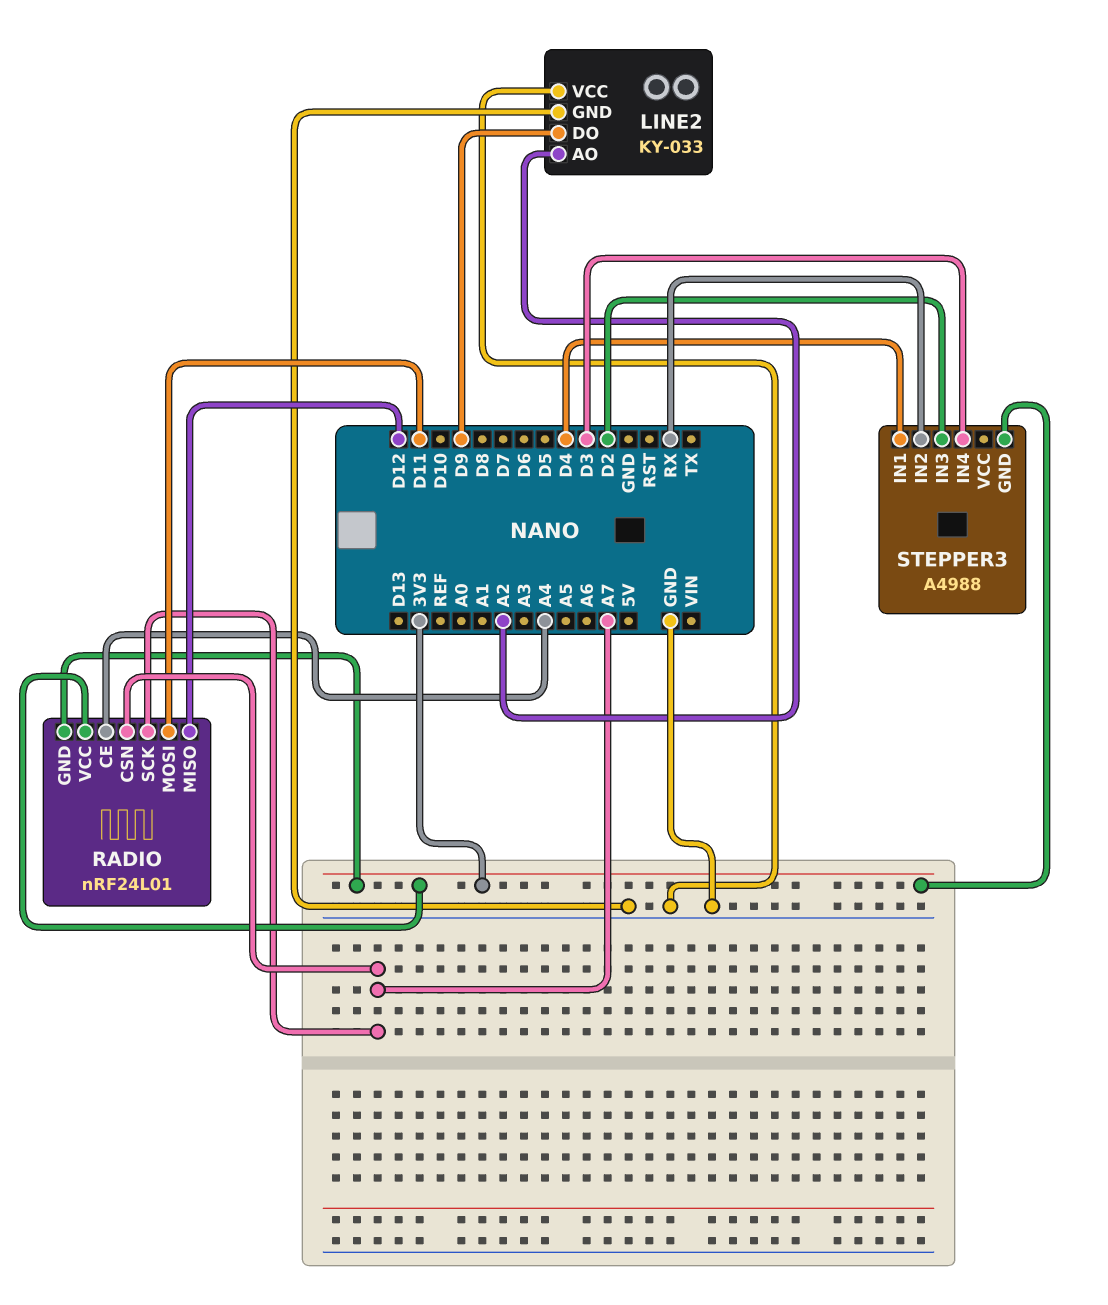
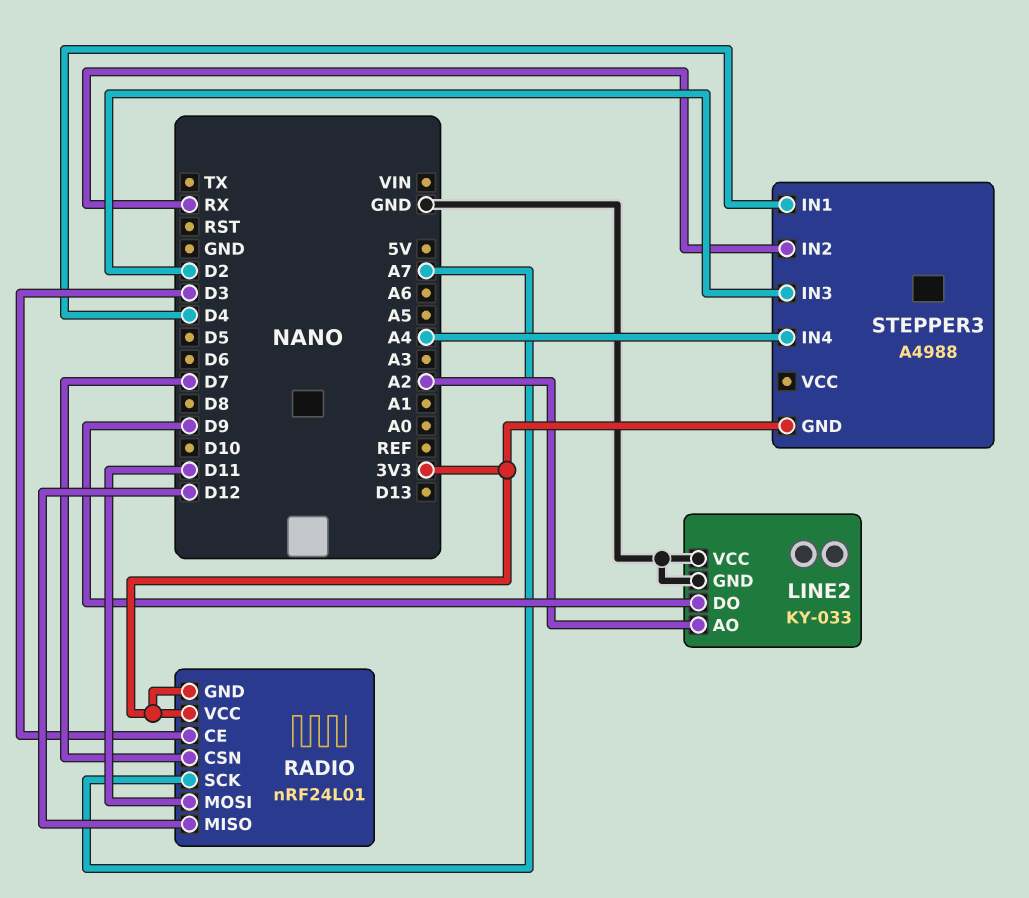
RADIO pin CE: A4 -> D3
RADIO pin CSN: A7 -> D7
STEPPER3 pin IN4: D3 -> A4

